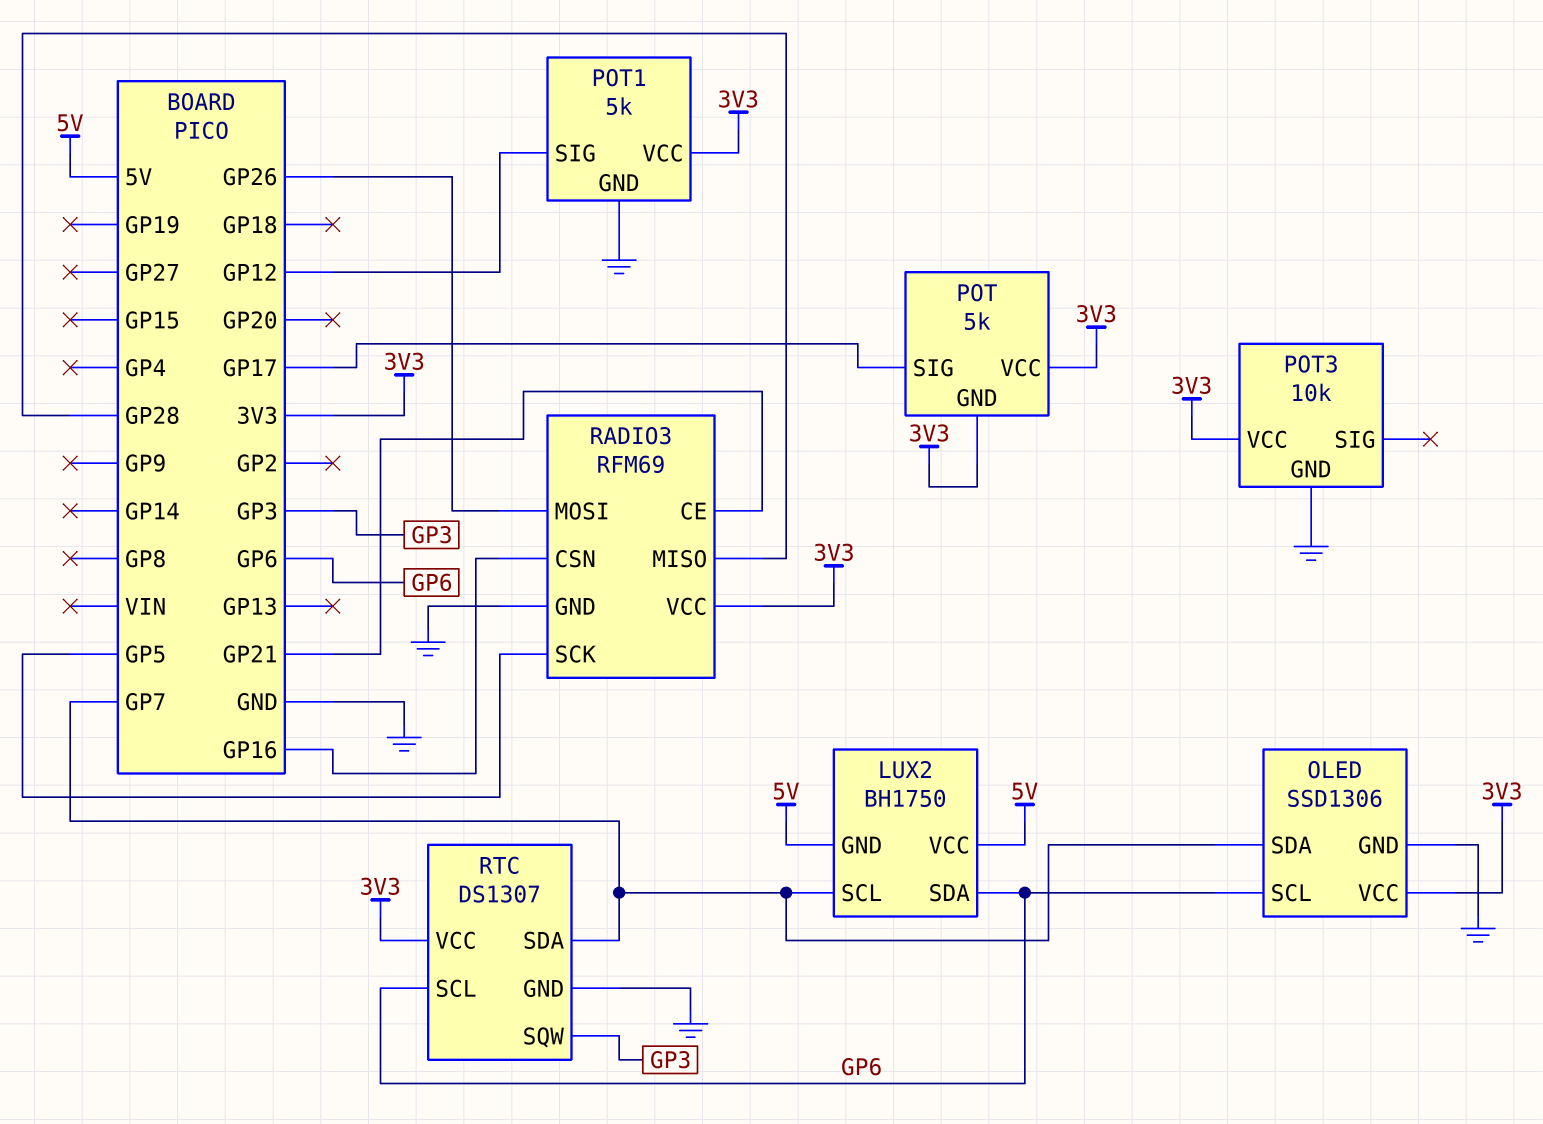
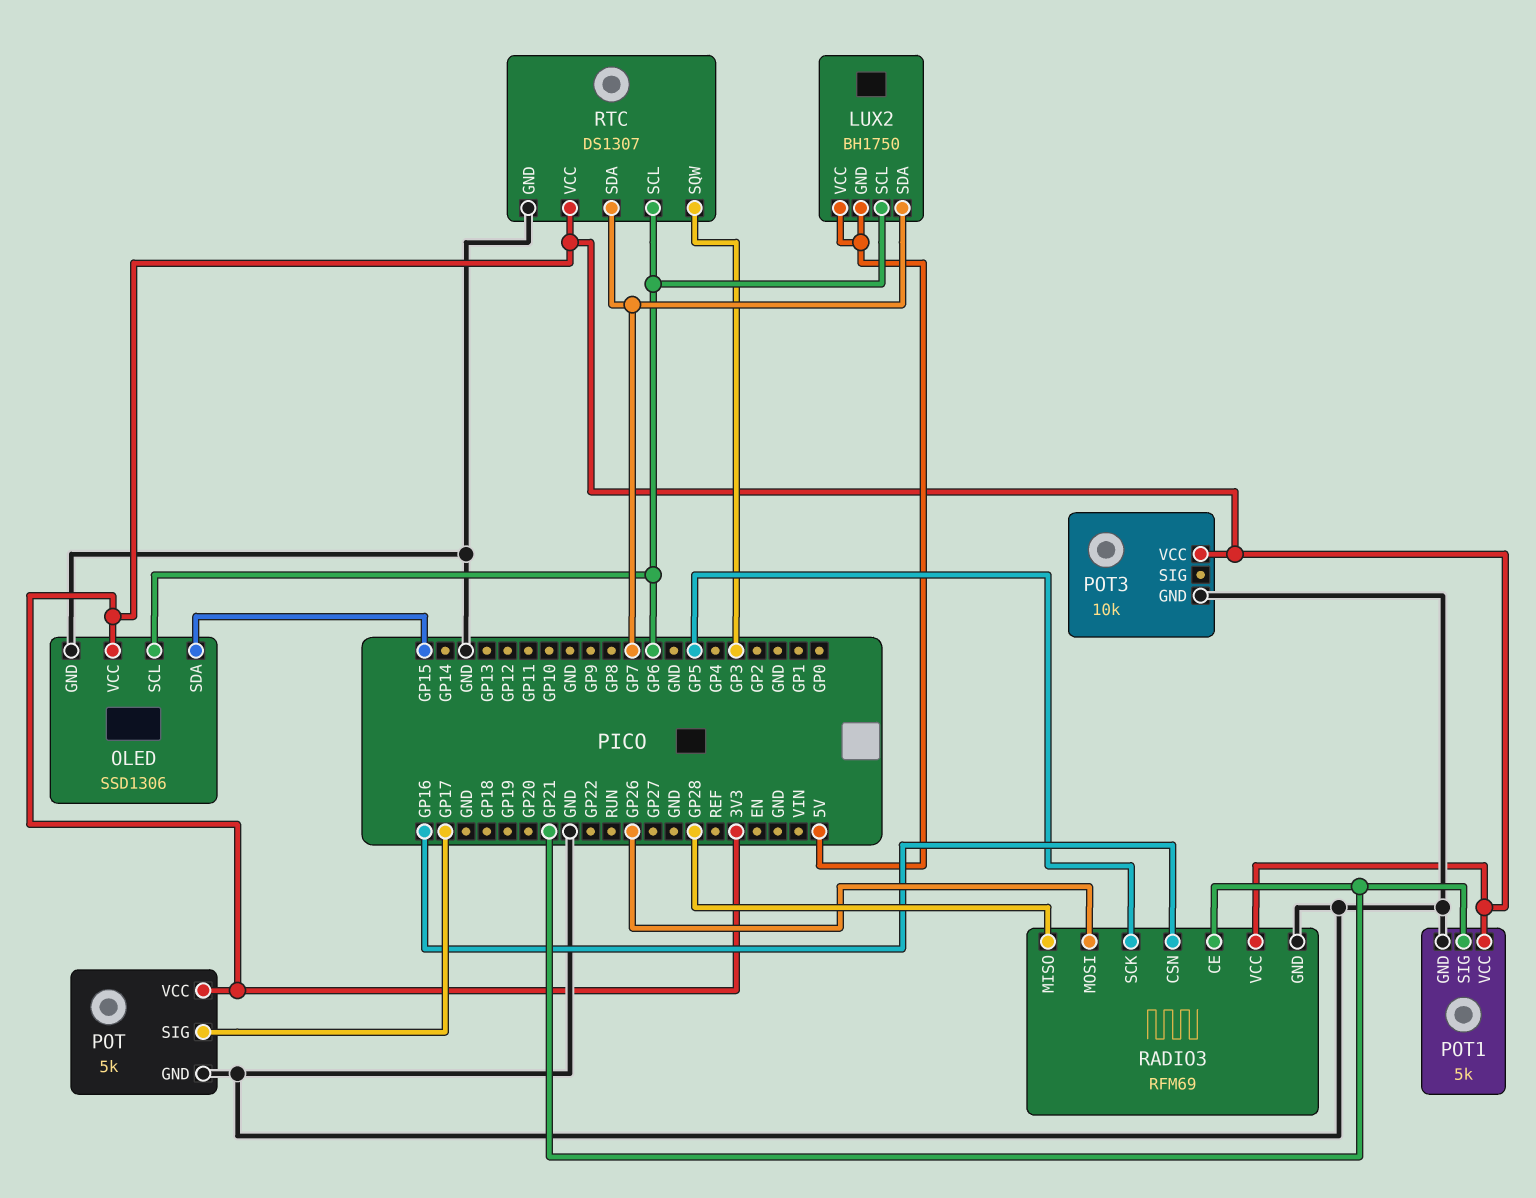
LUX2 pin SCL: GP7 -> GP6
LUX2 pin SDA: GP6 -> GP7
OLED pin SDA: GP7 -> GP15
POT pin GND: 3V3 -> GND
POT1 pin SIG: GP12 -> GP21

